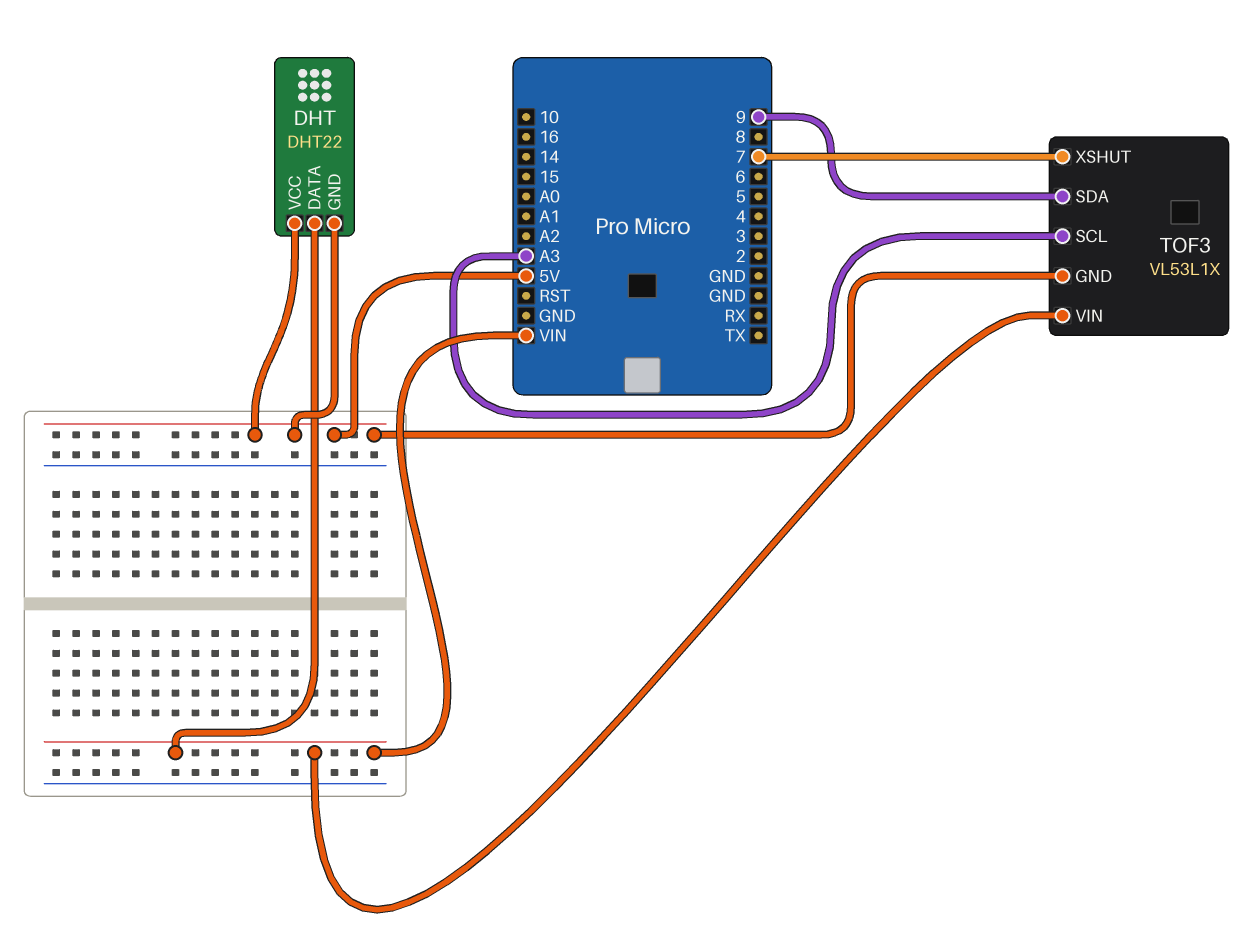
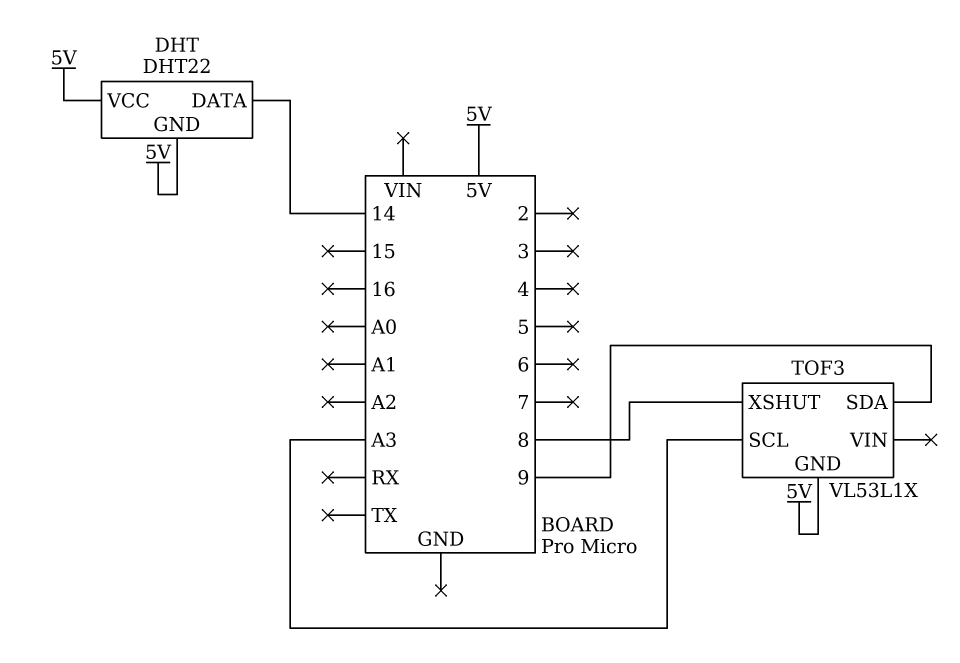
DHT pin DATA: VIN -> 14
TOF3 pin VIN: VIN -> none
TOF3 pin XSHUT: 7 -> 8

